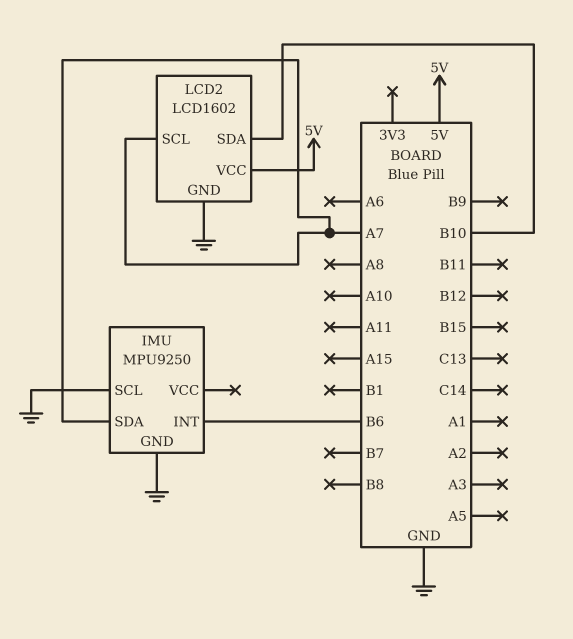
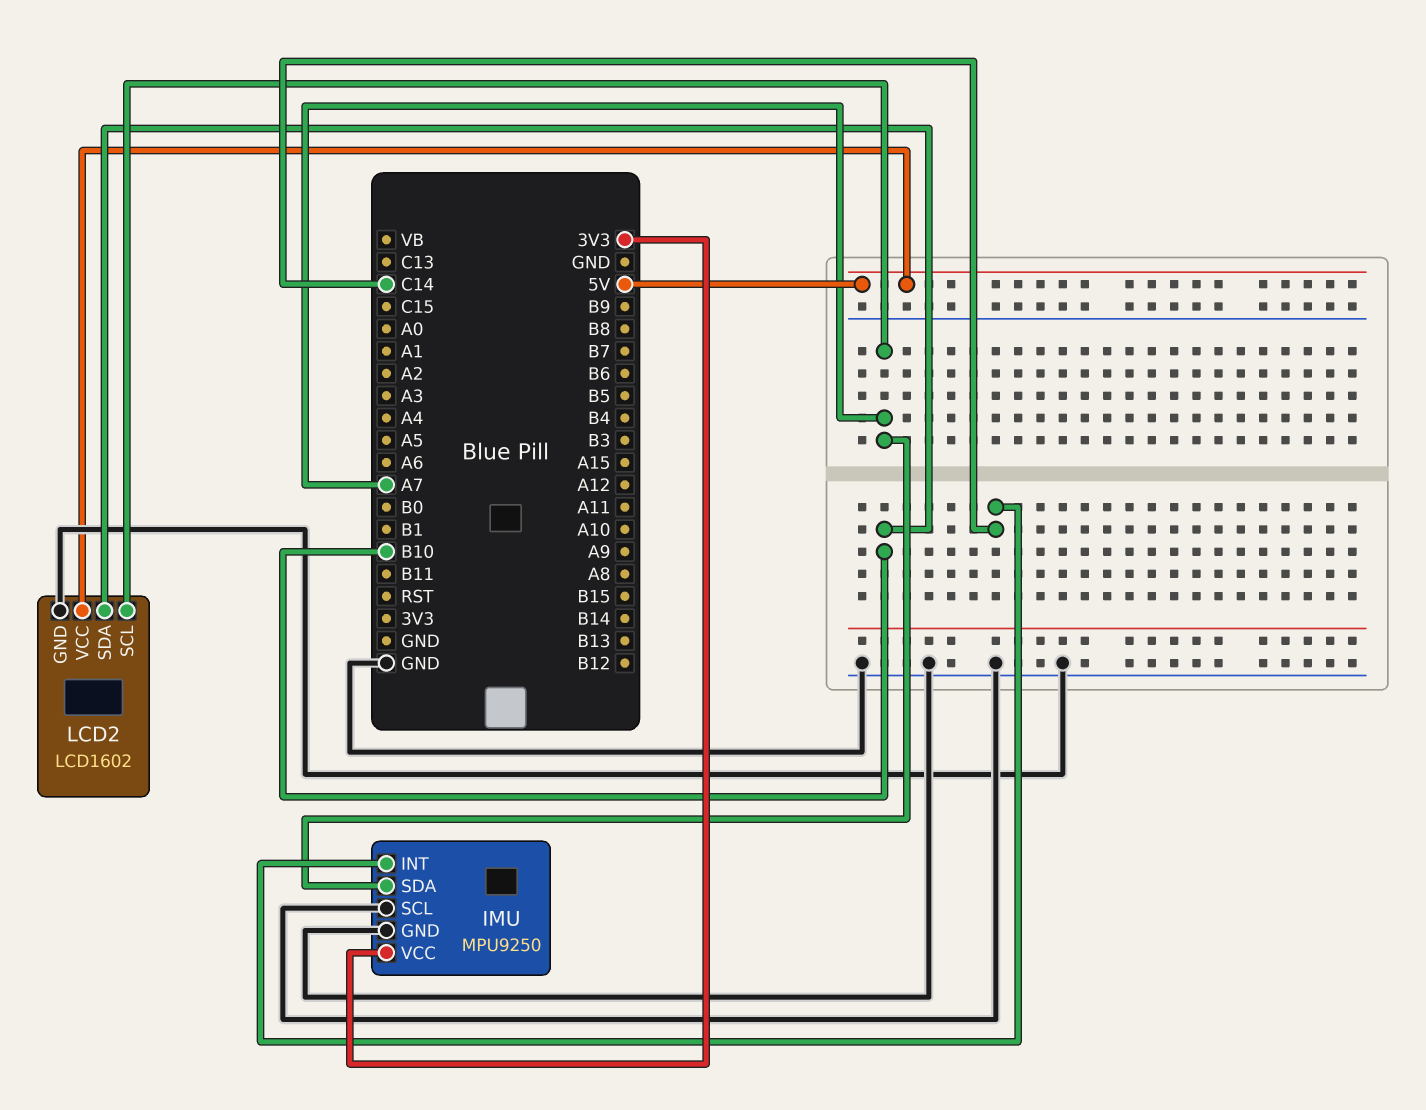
IMU pin INT: B6 -> C14
IMU pin VCC: none -> 3V3

